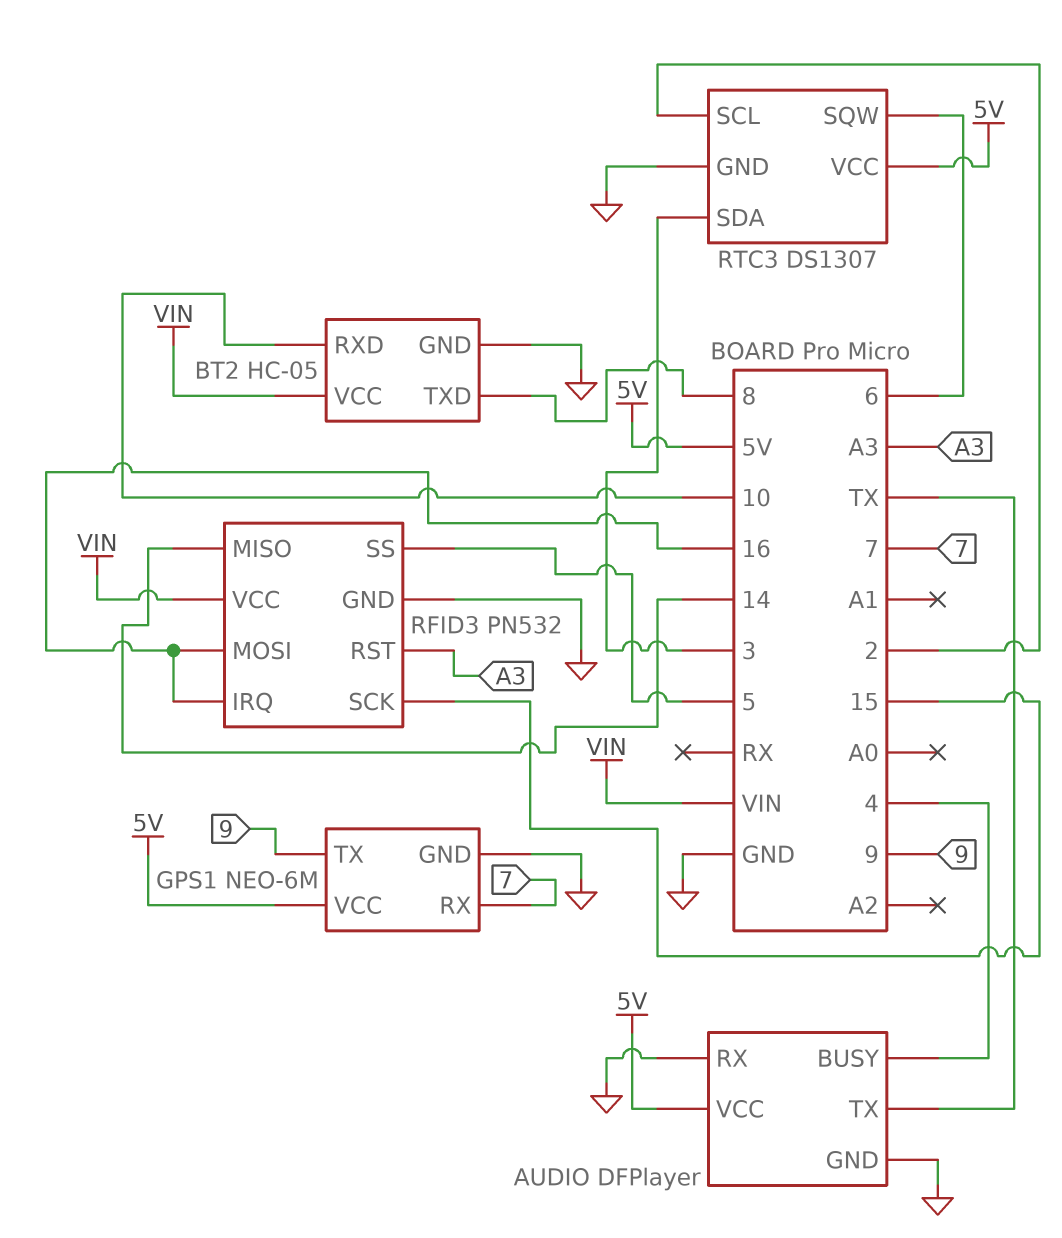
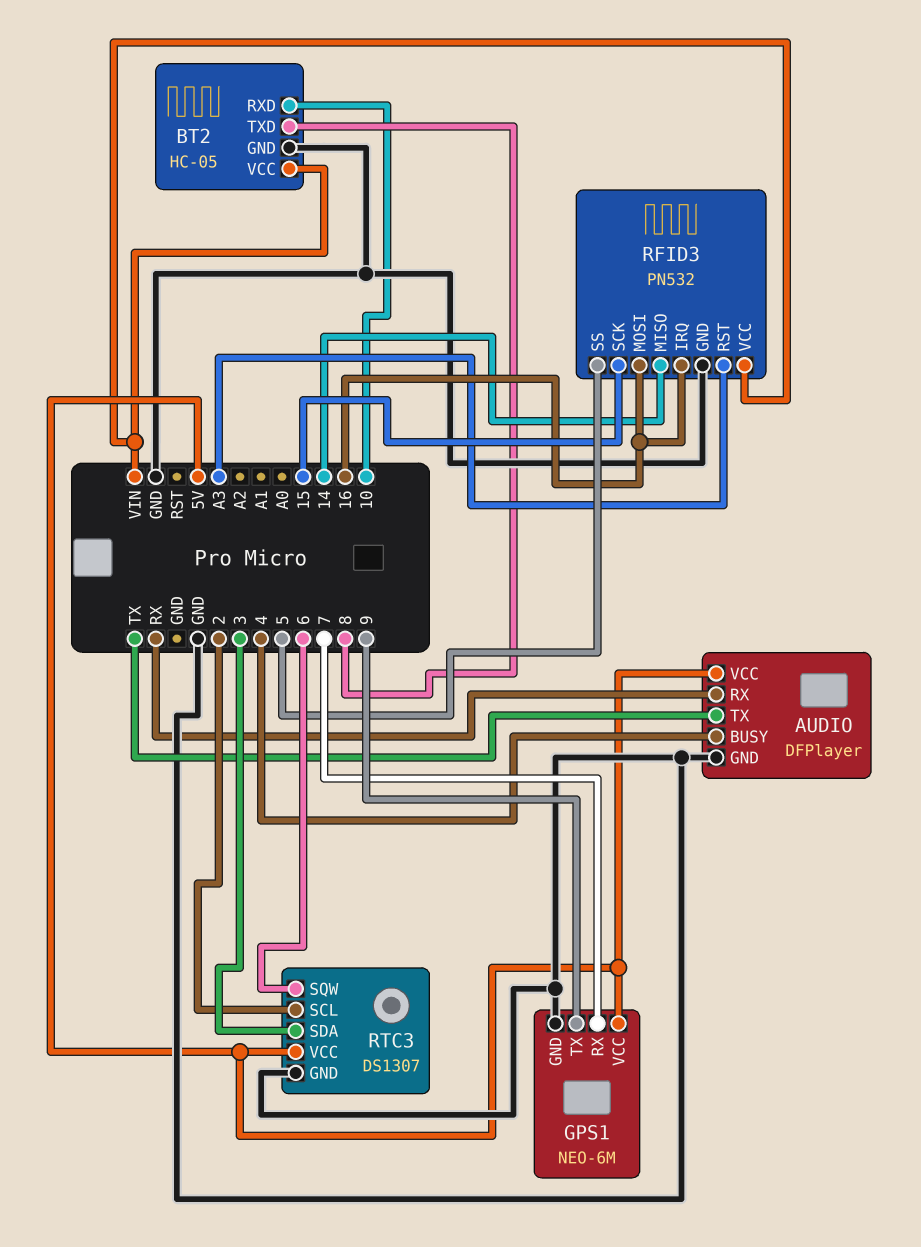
AUDIO pin RX: GND -> RX

